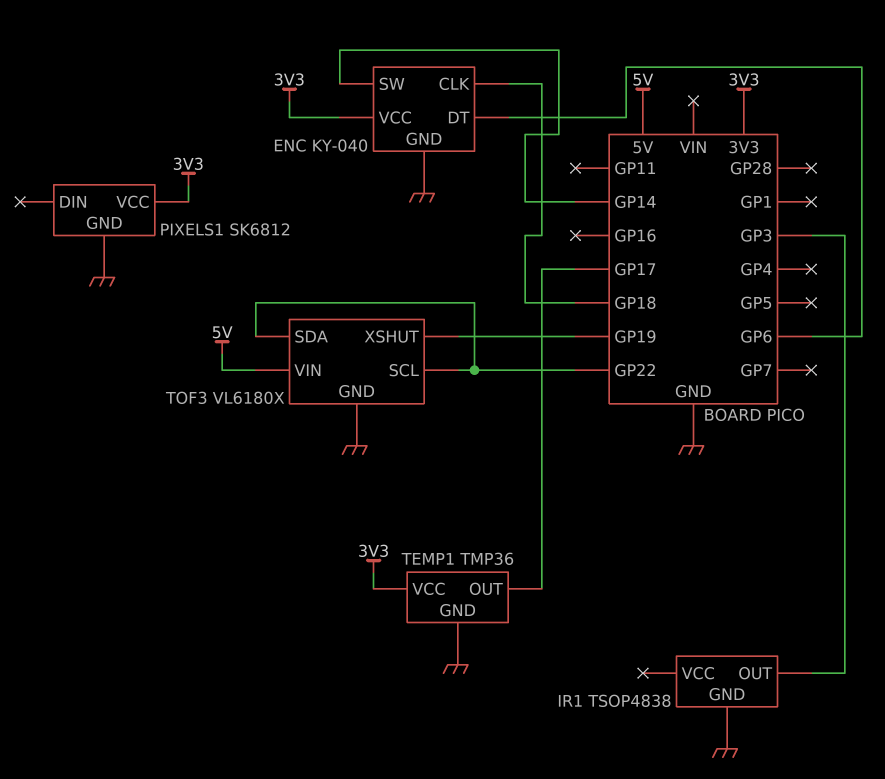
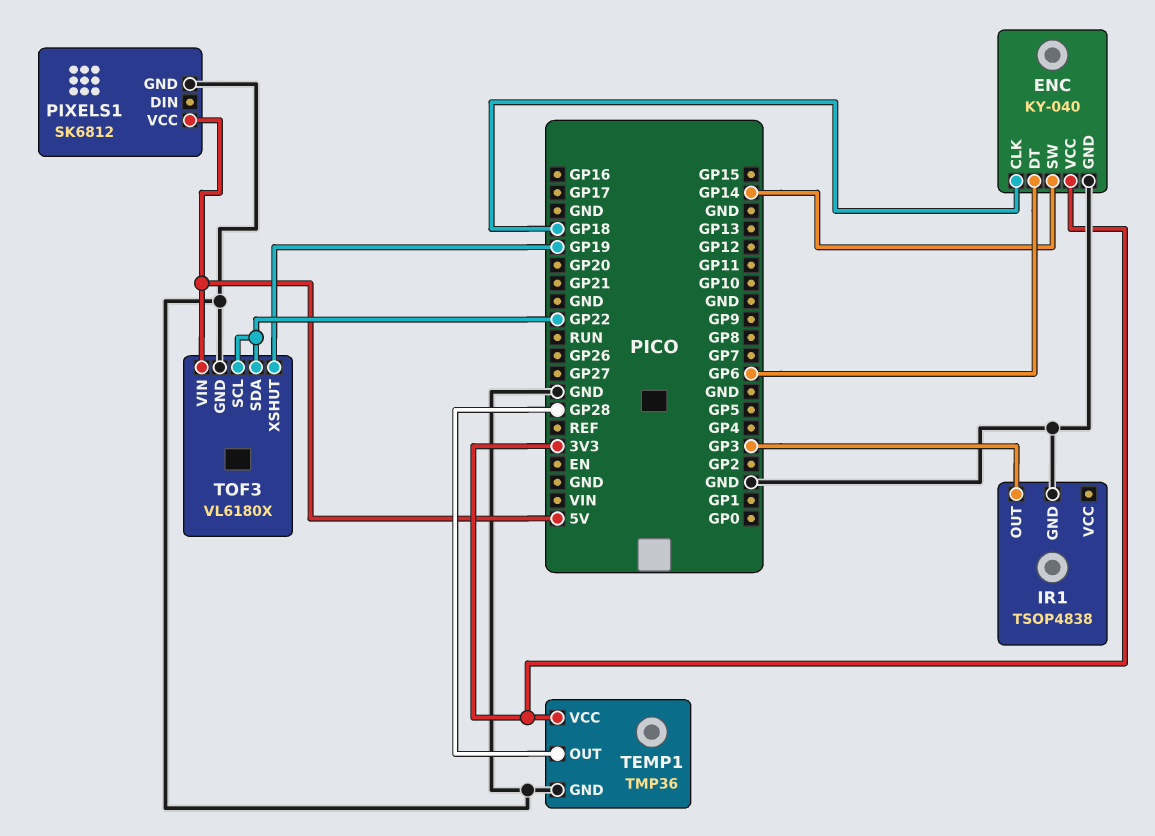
PIXELS1 pin VCC: 3V3 -> 5V
TEMP1 pin OUT: GP17 -> GP28

